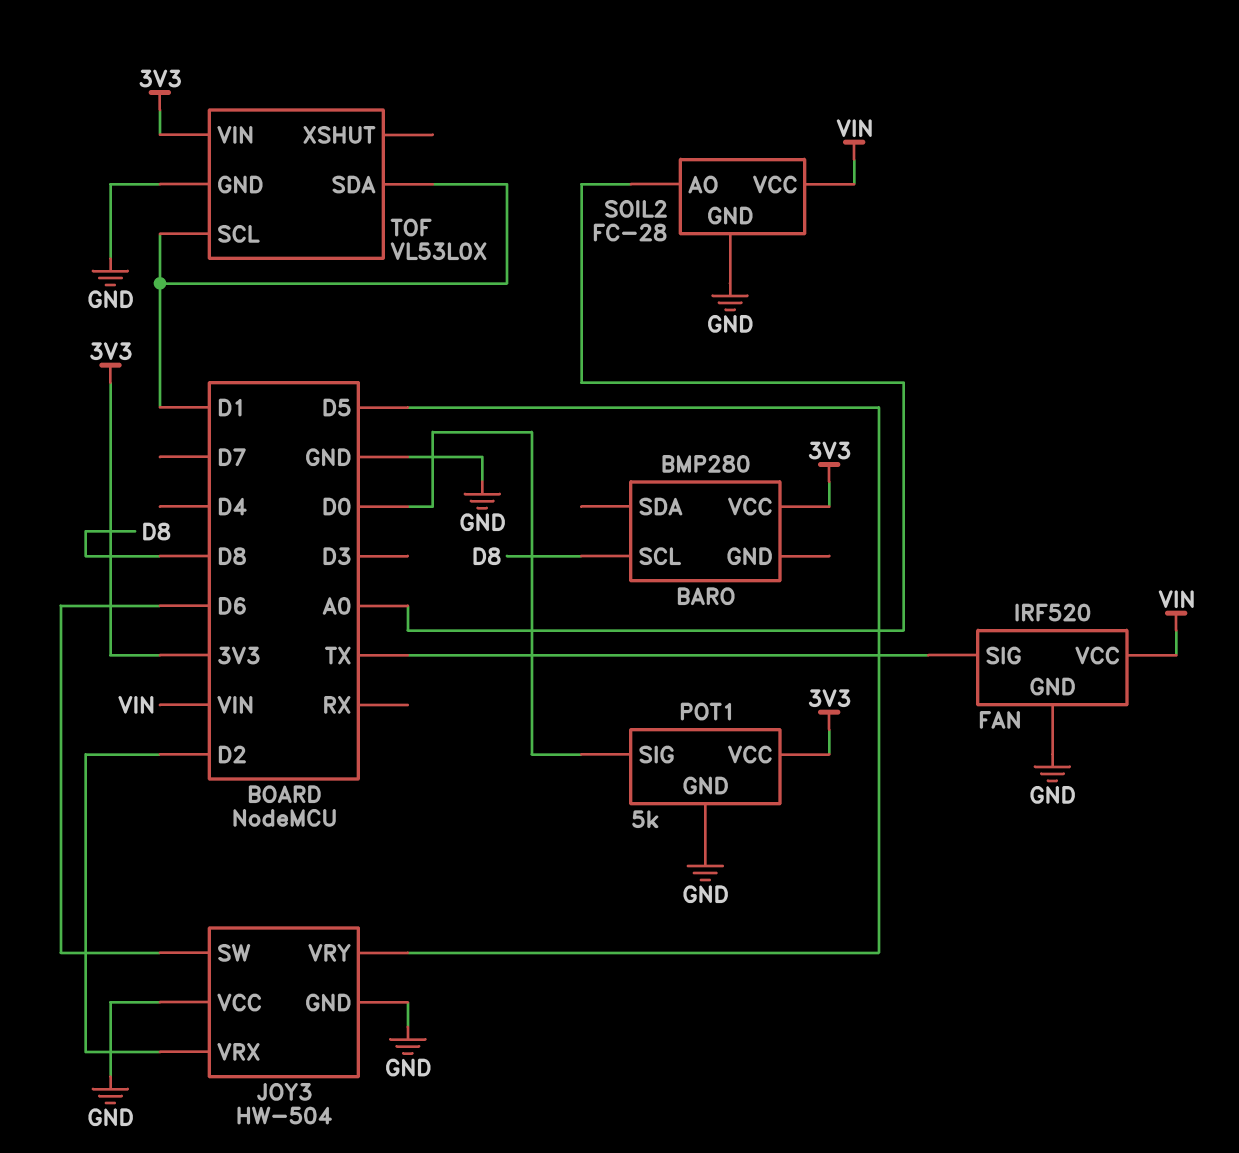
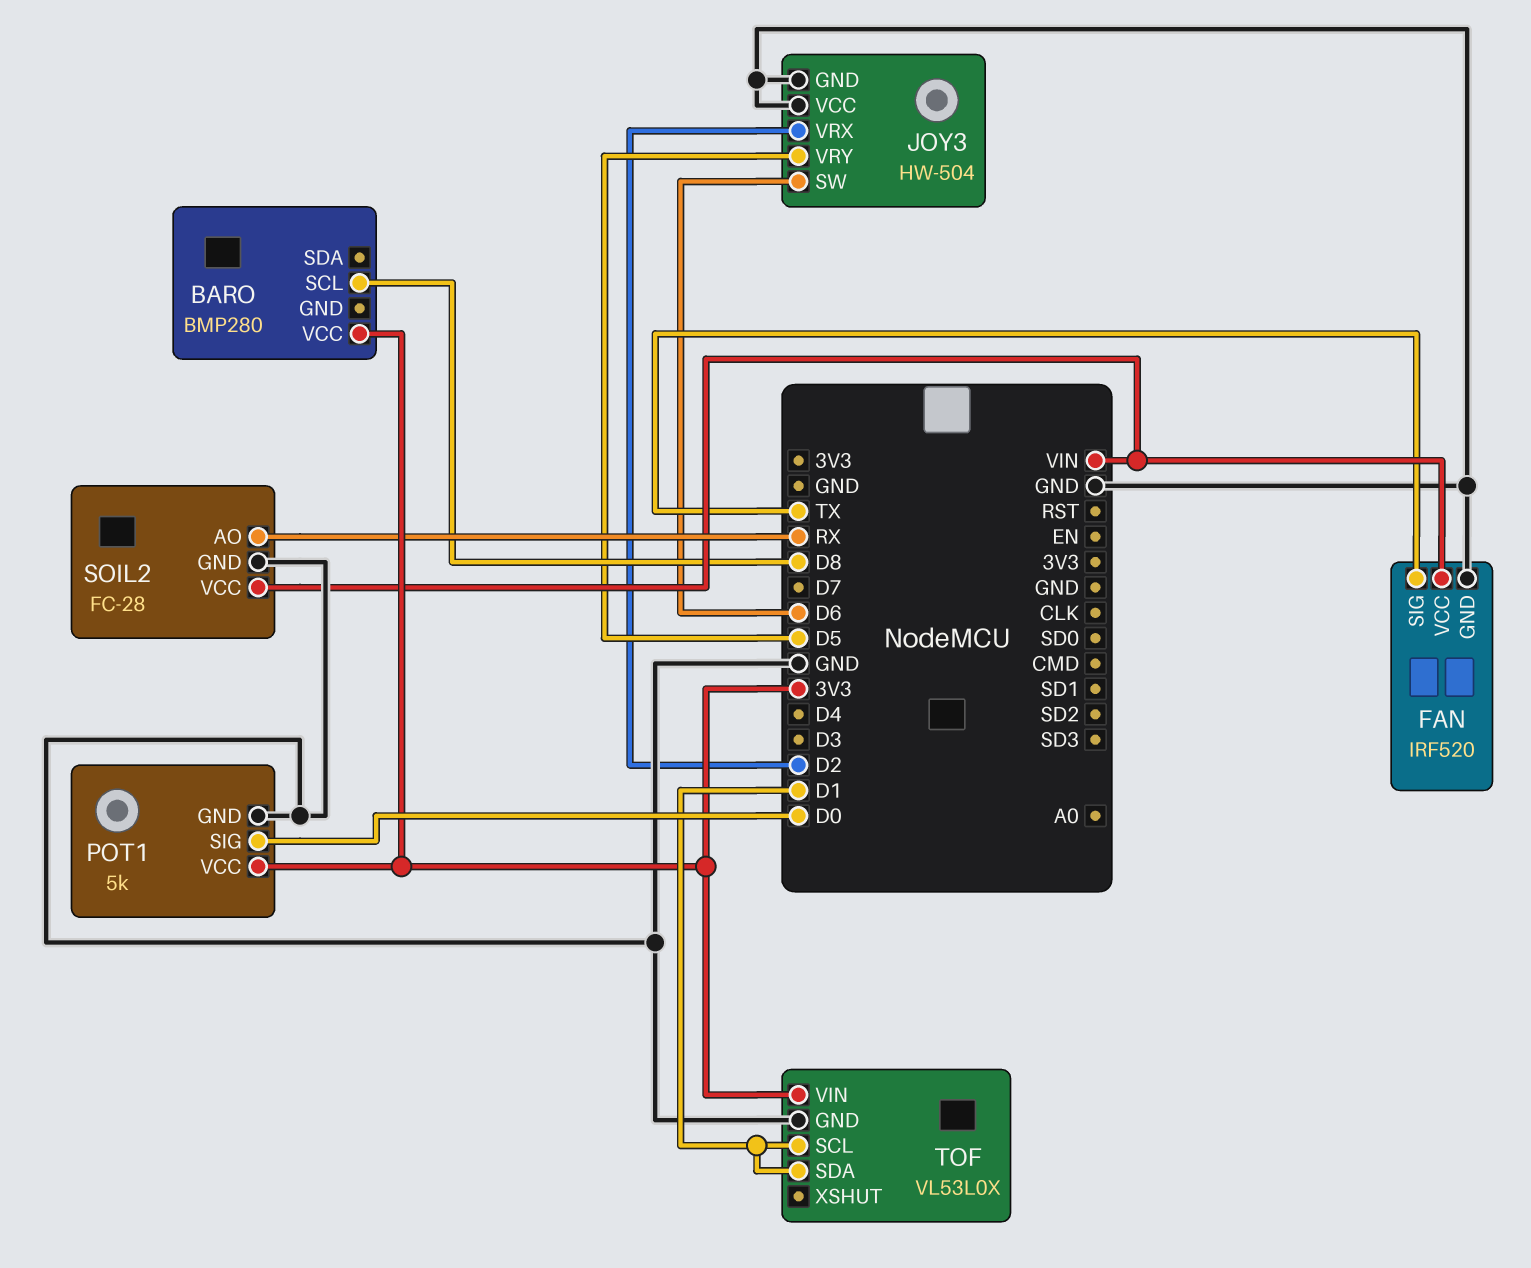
SOIL2 pin AO: A0 -> RX

